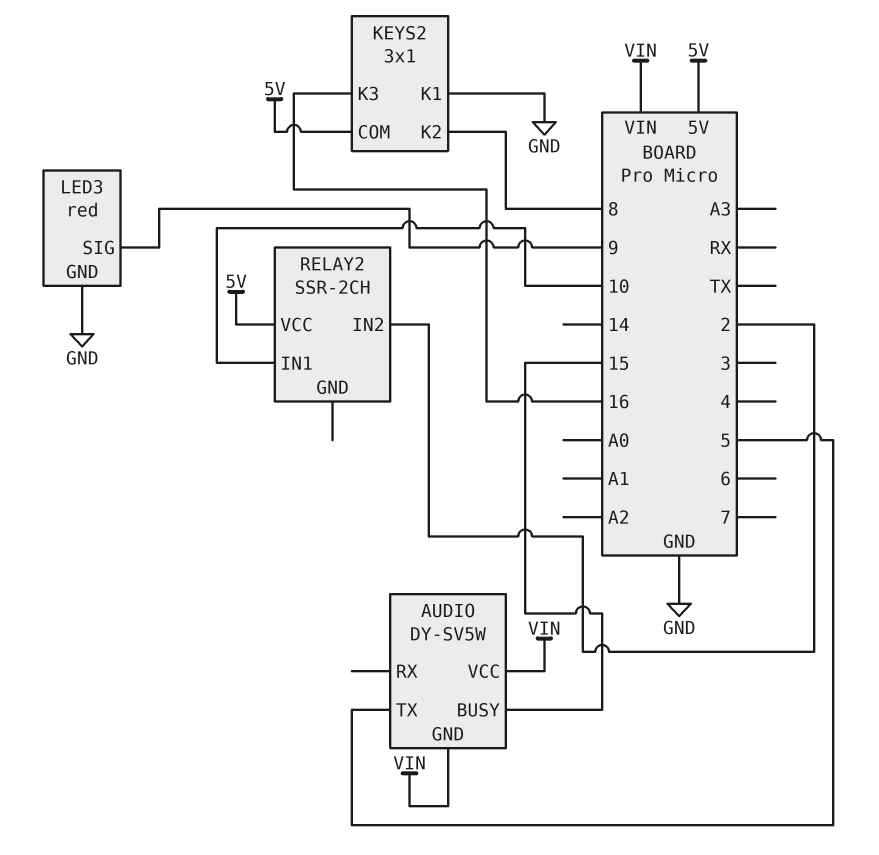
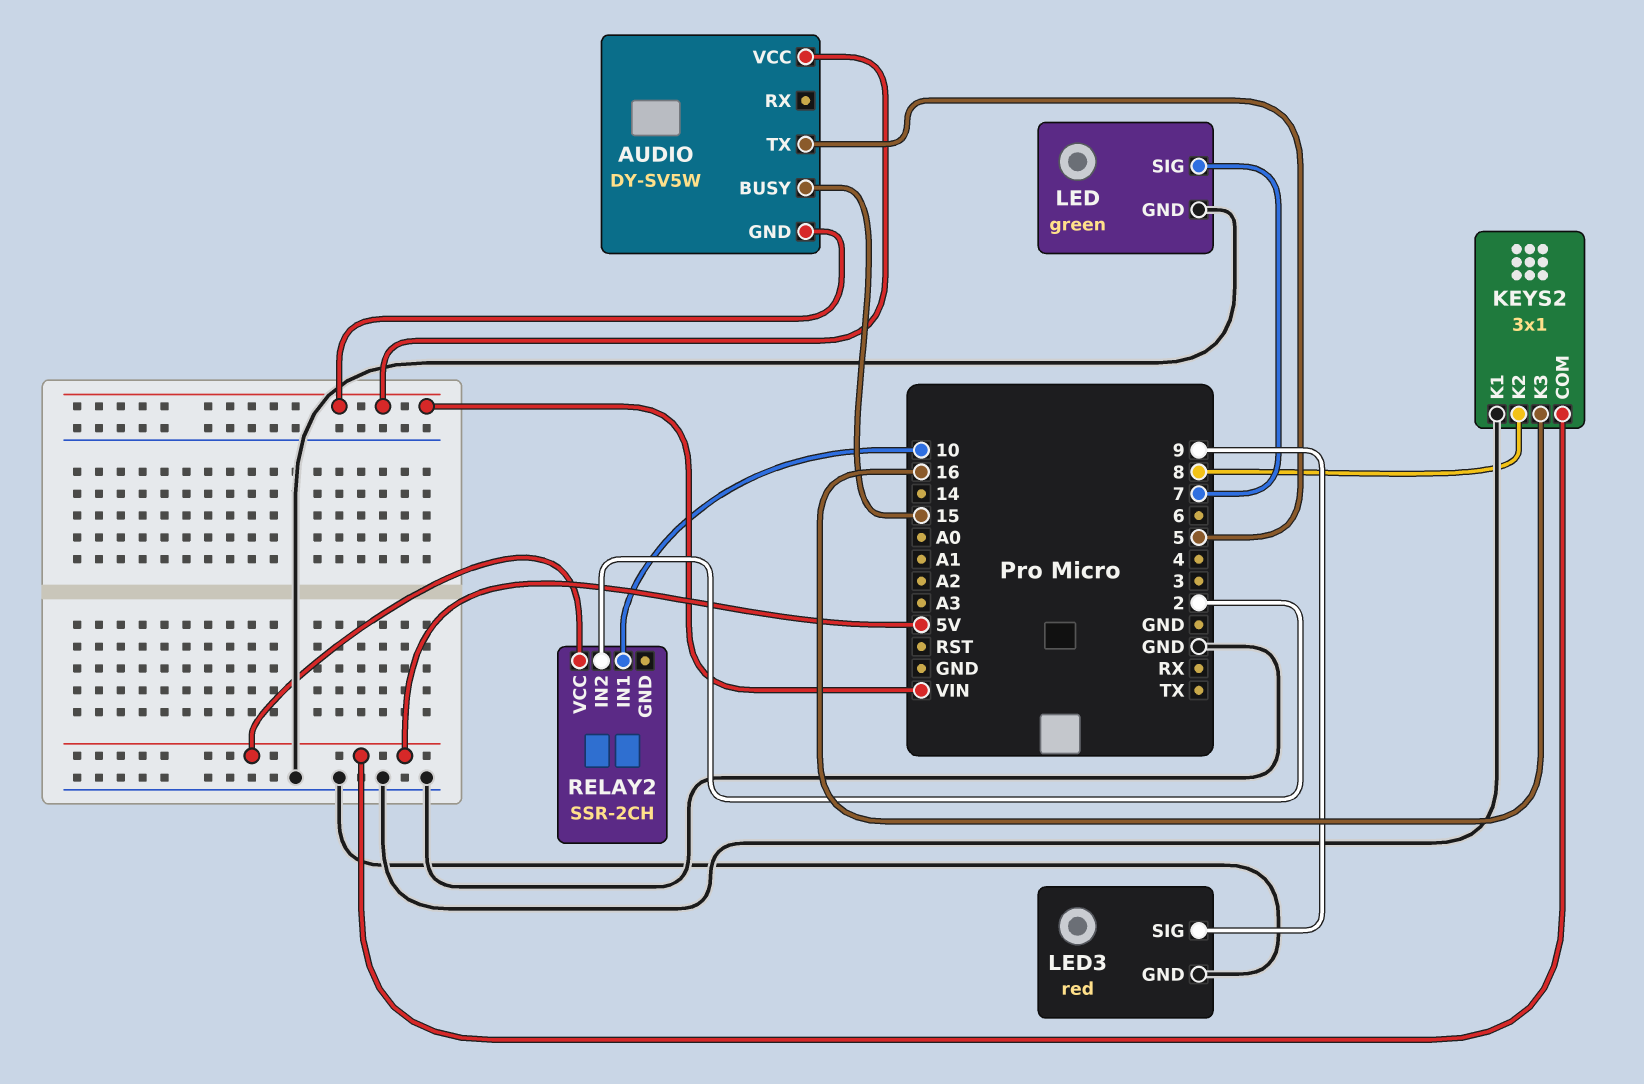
LED: none -> green
LED pin GND: none -> GND
LED pin SIG: none -> 7

